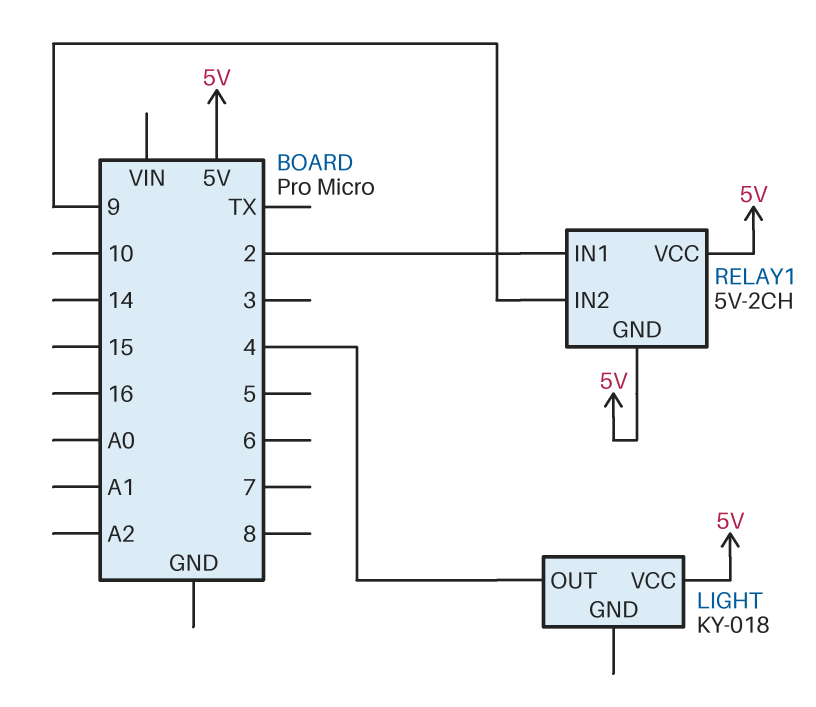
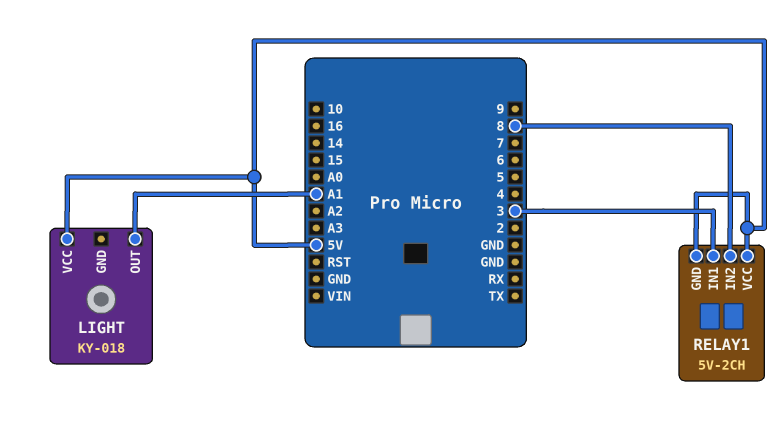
LIGHT pin OUT: 4 -> A1
RELAY1 pin IN1: 2 -> 3
RELAY1 pin IN2: 9 -> 8

